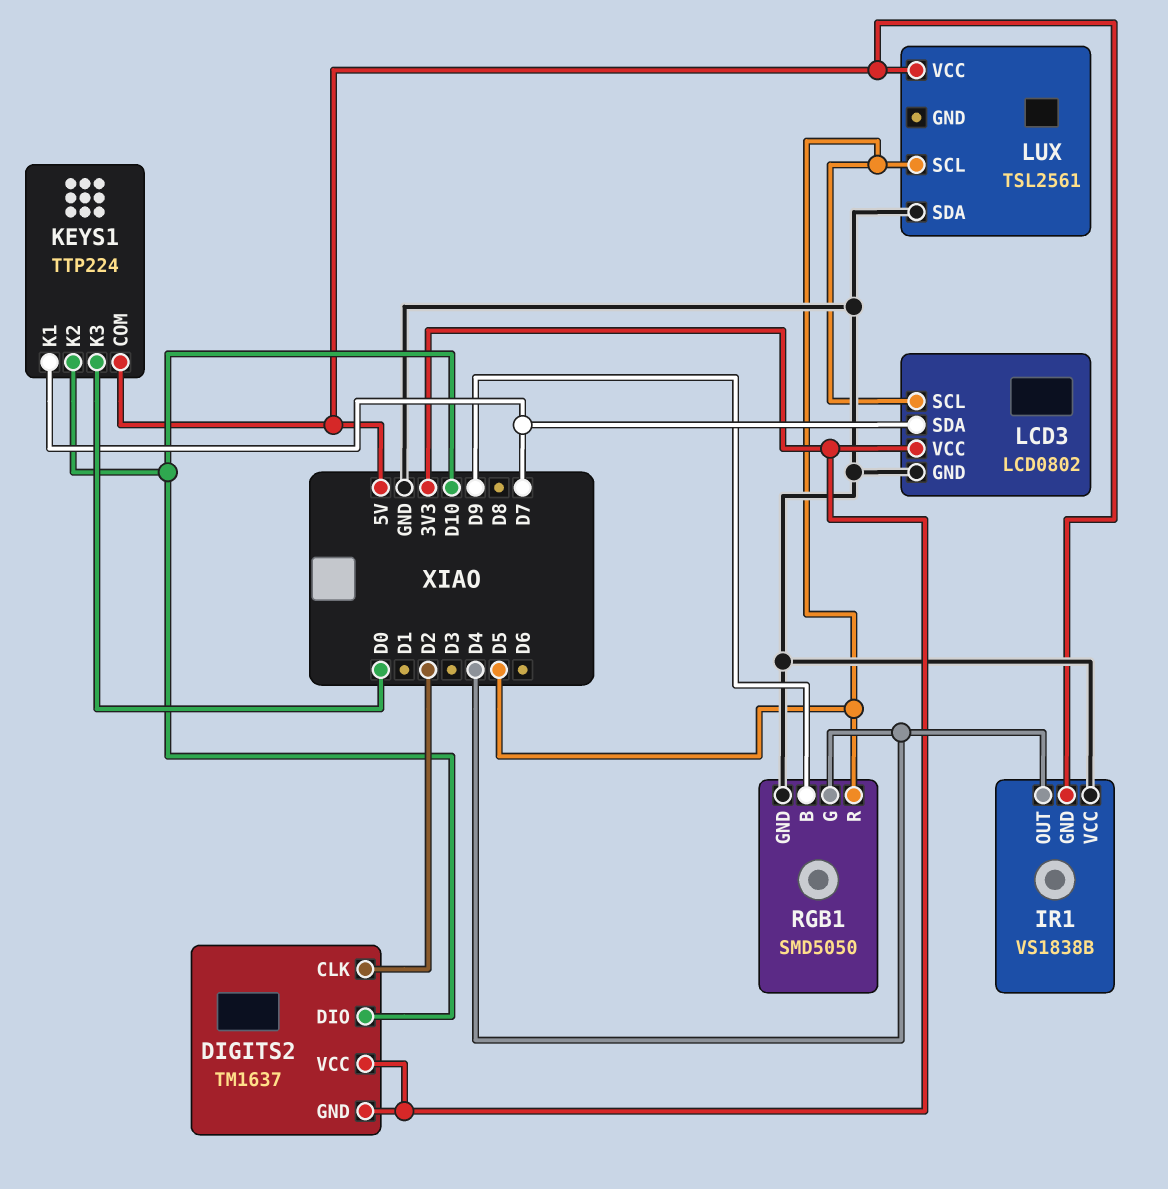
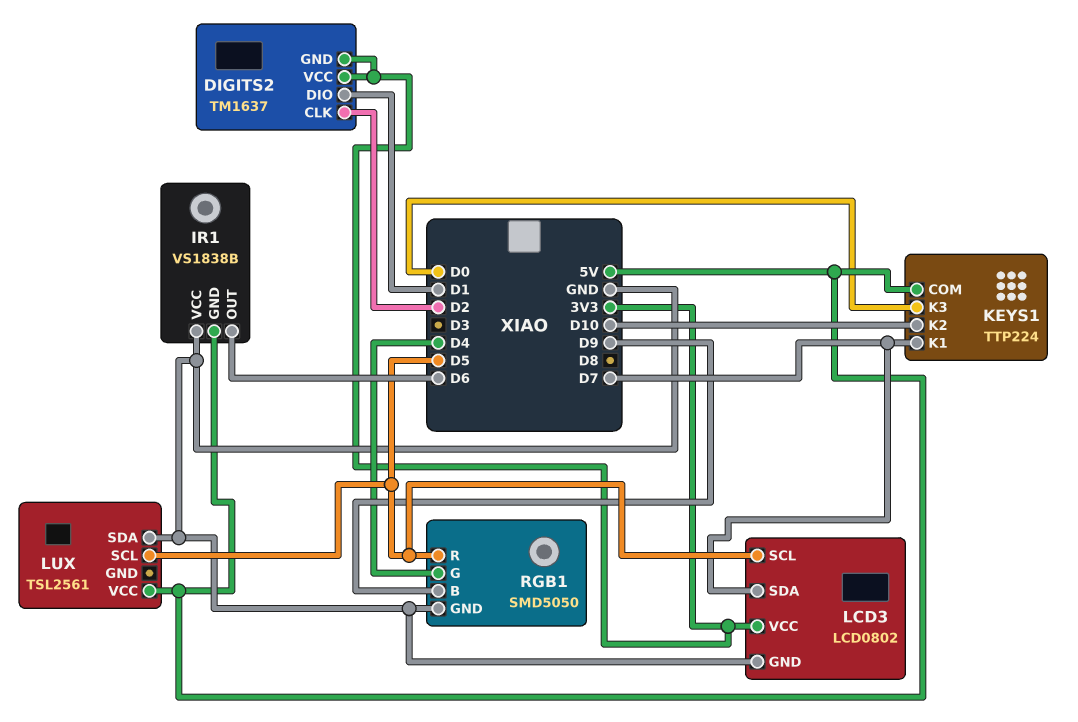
DIGITS2 pin DIO: D10 -> D1
IR1 pin OUT: D4 -> D6

